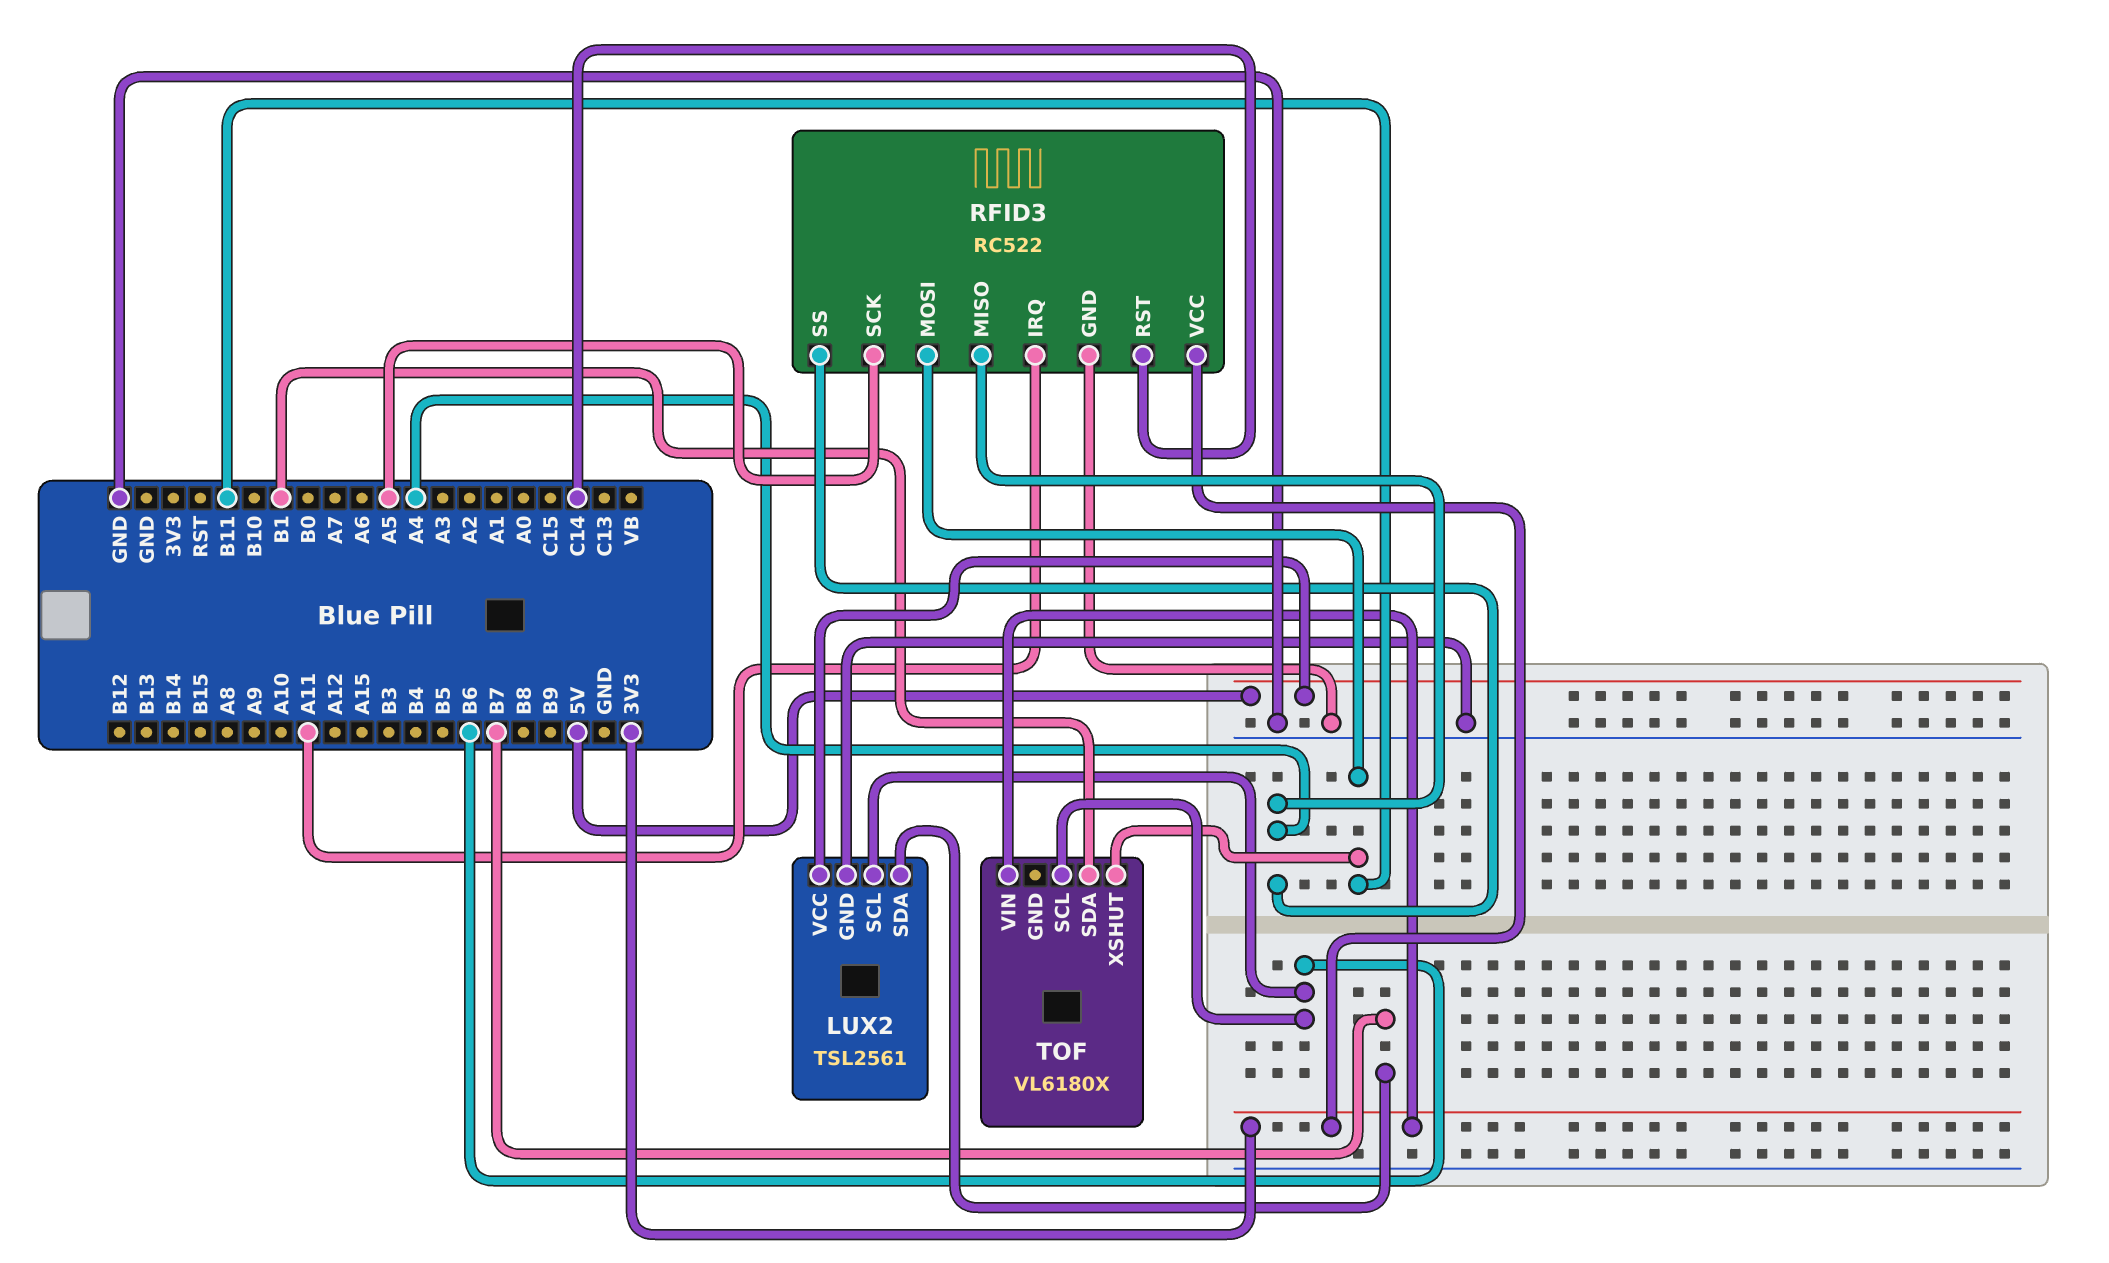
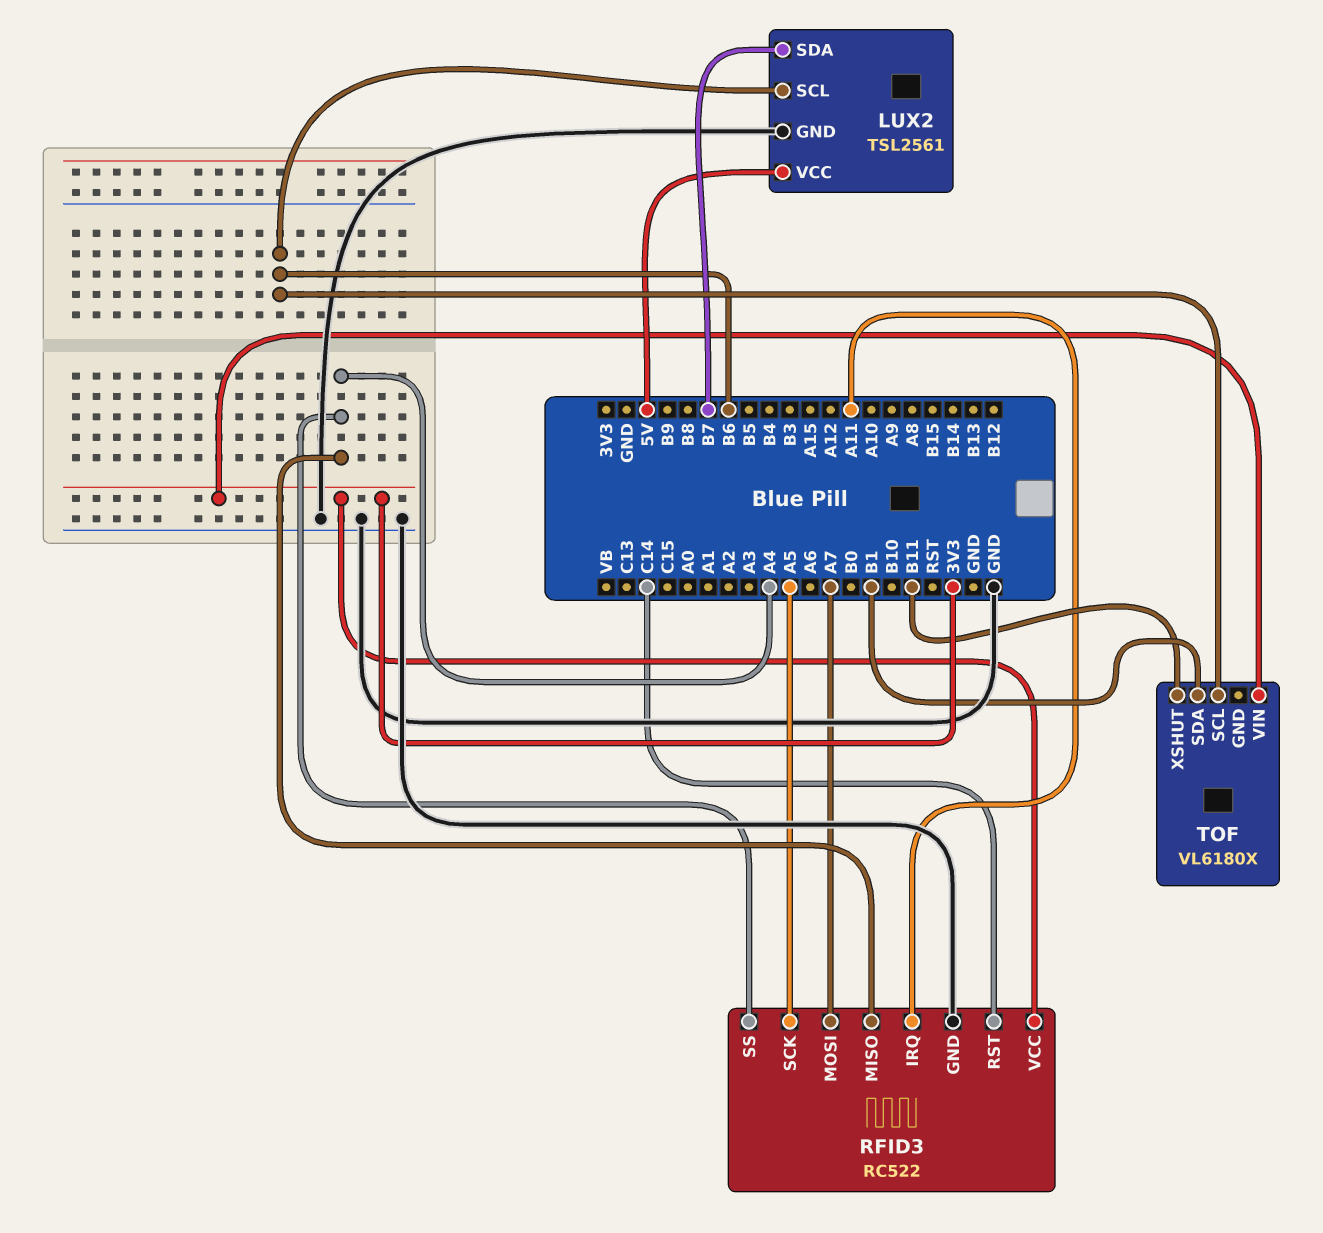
RFID3 pin MOSI: B11 -> A7

